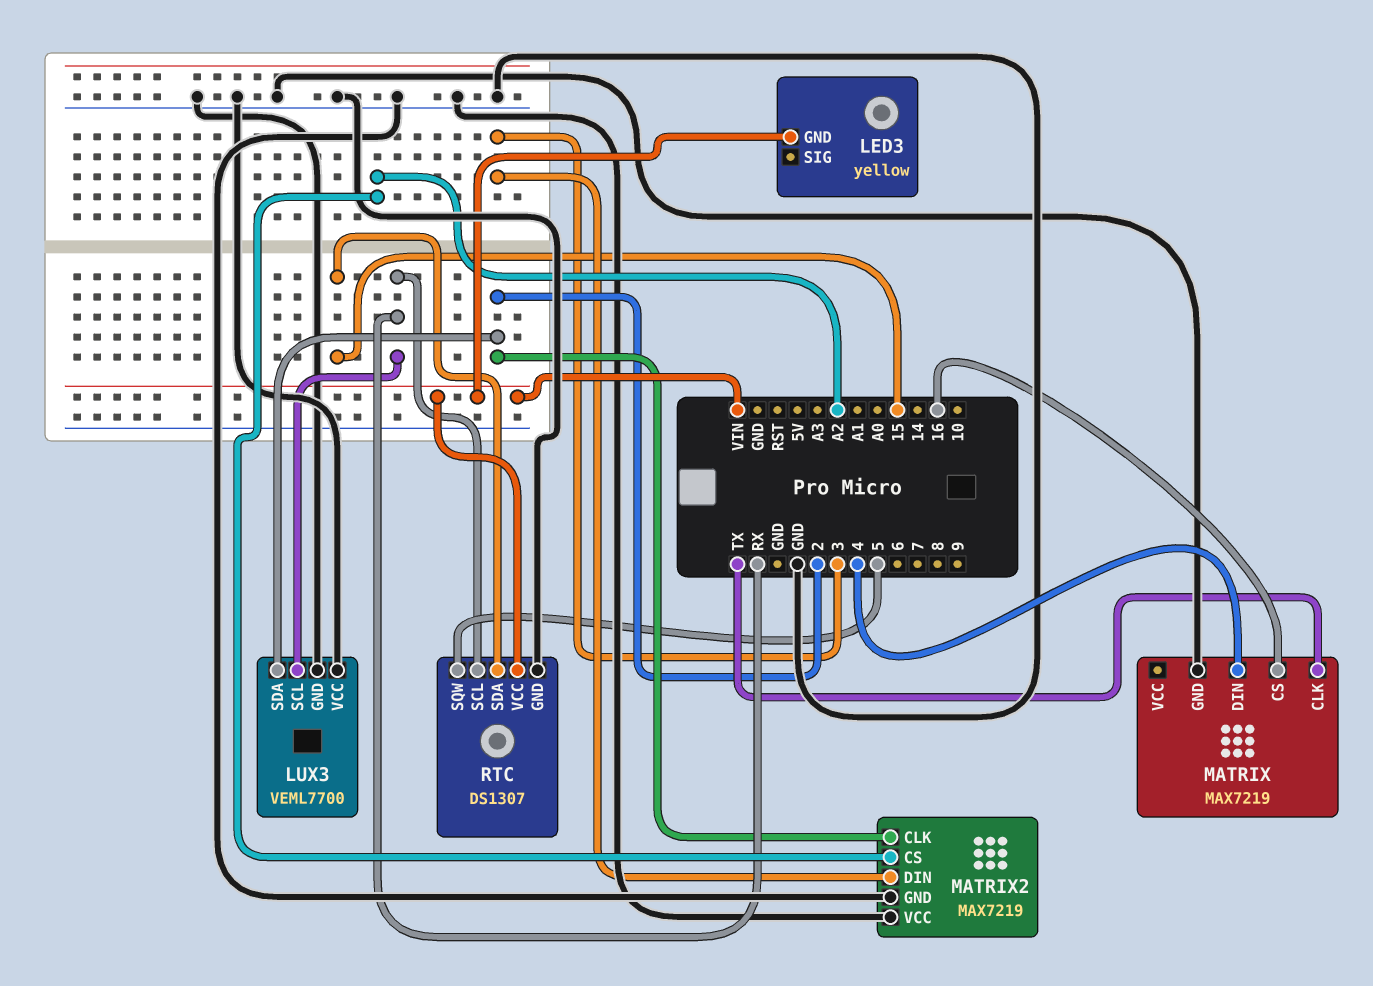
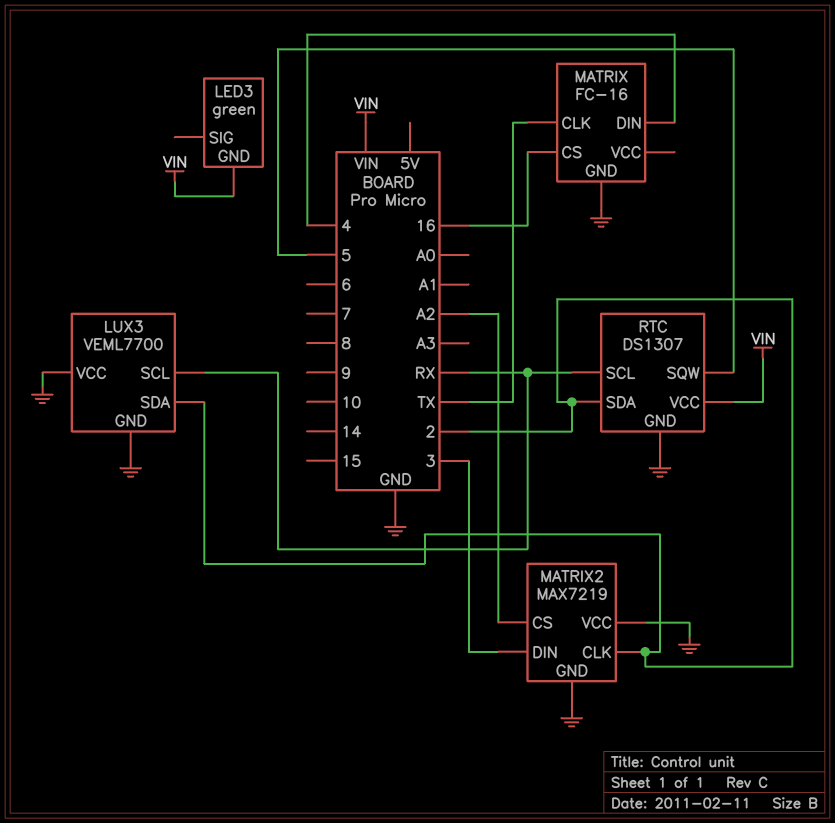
LED3: yellow -> green
MATRIX: MAX7219 -> FC-16
RTC pin SDA: 15 -> 2

